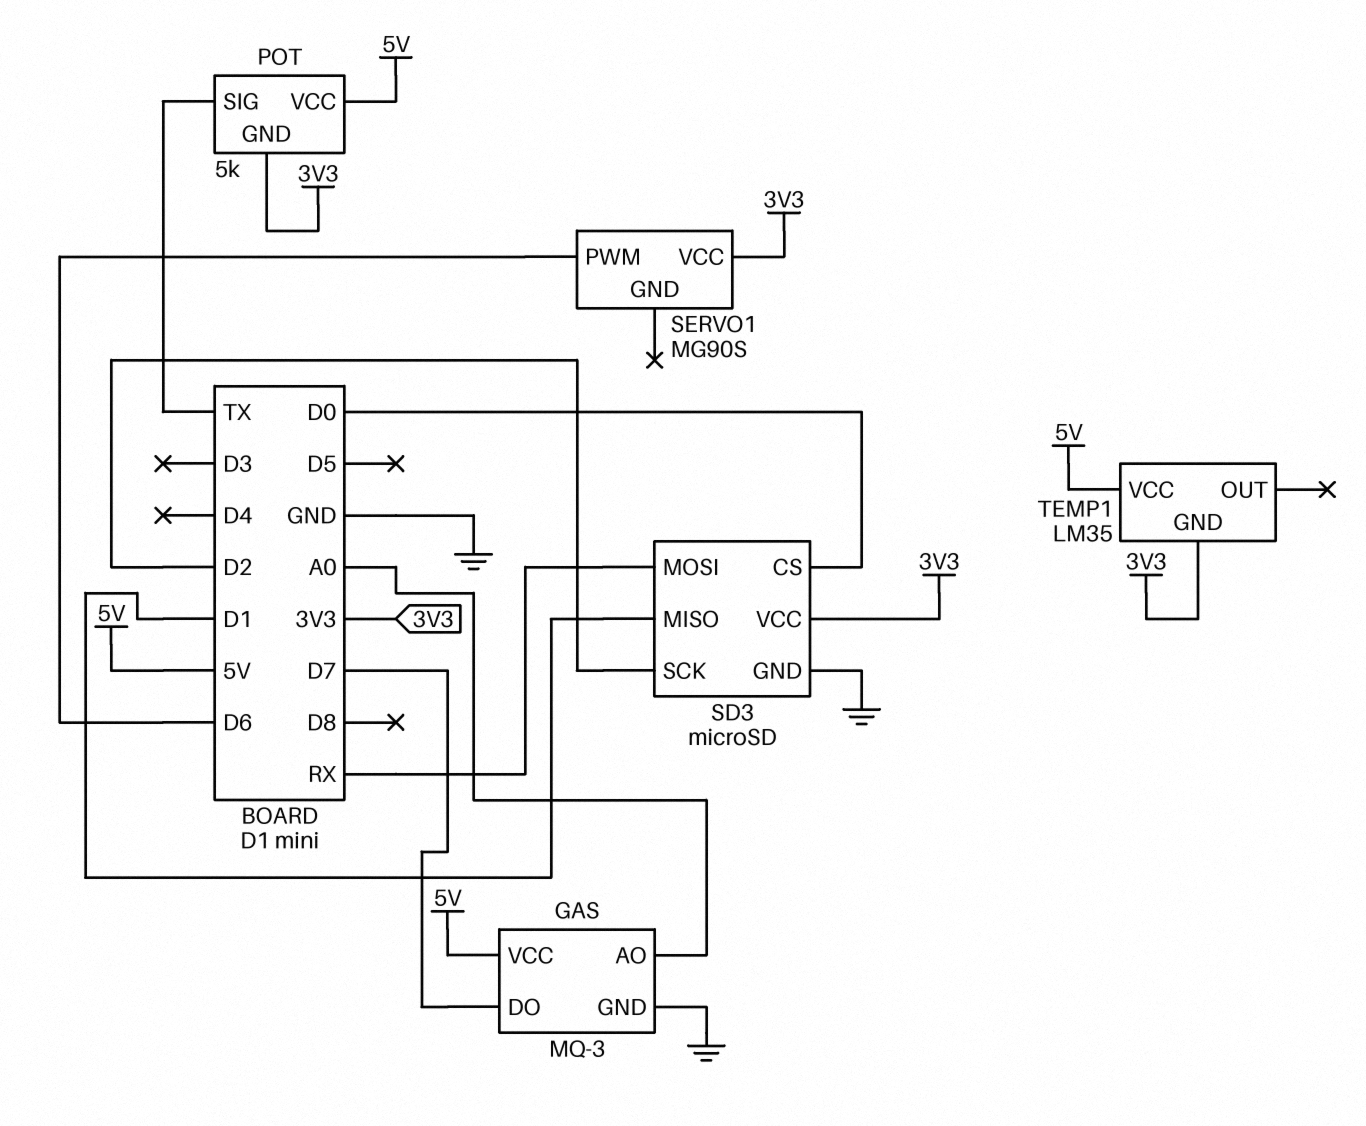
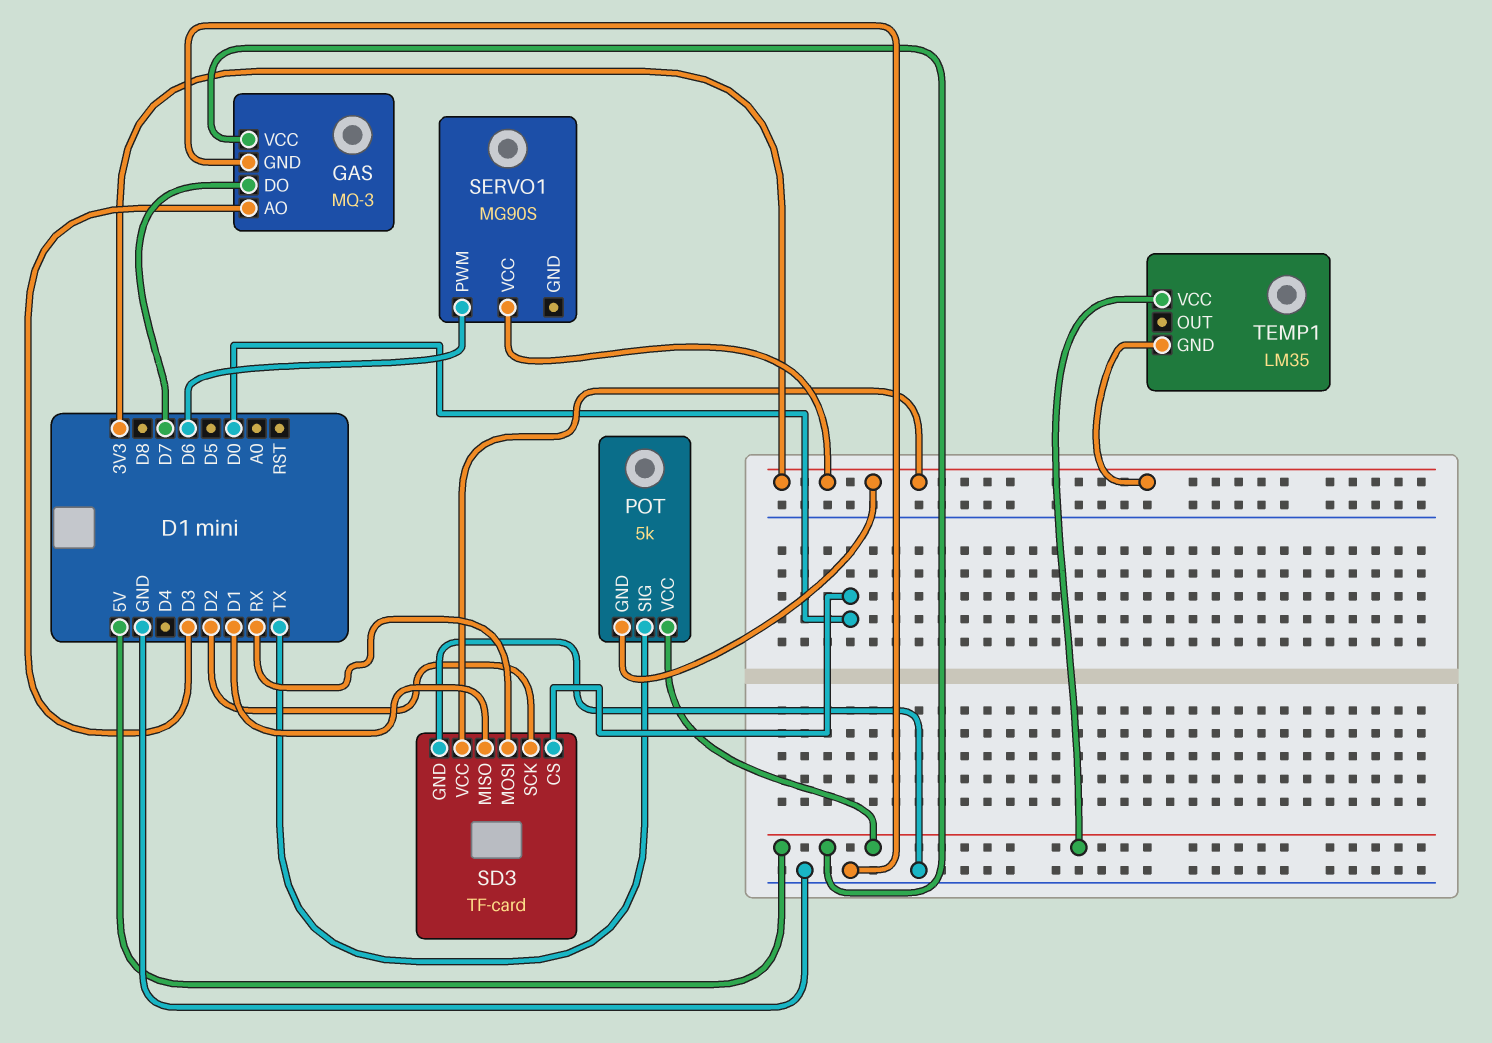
GAS pin AO: A0 -> D3
SD3: microSD -> TF-card

